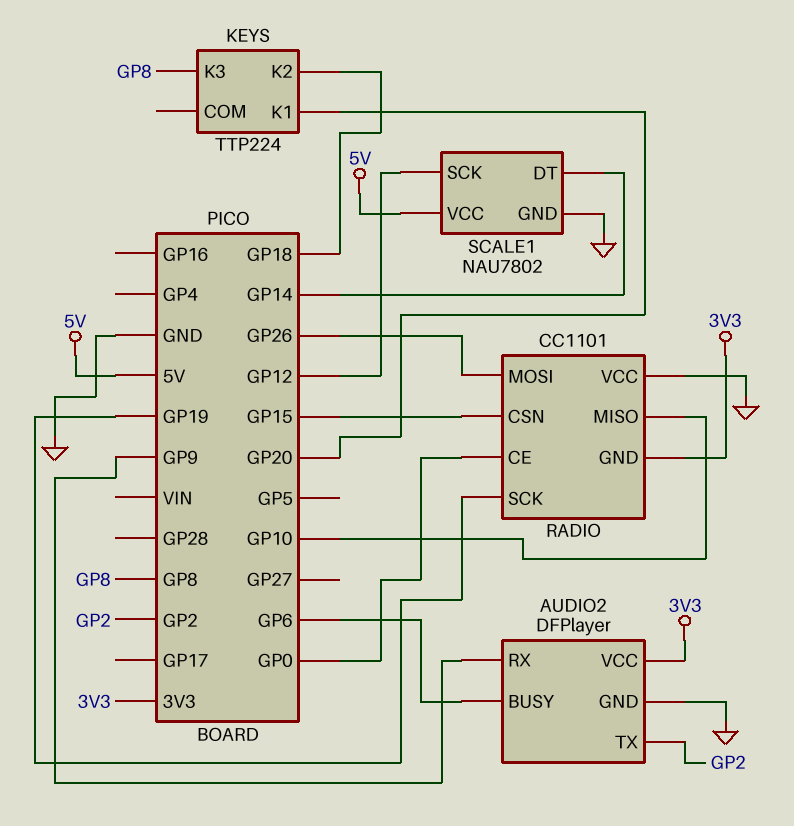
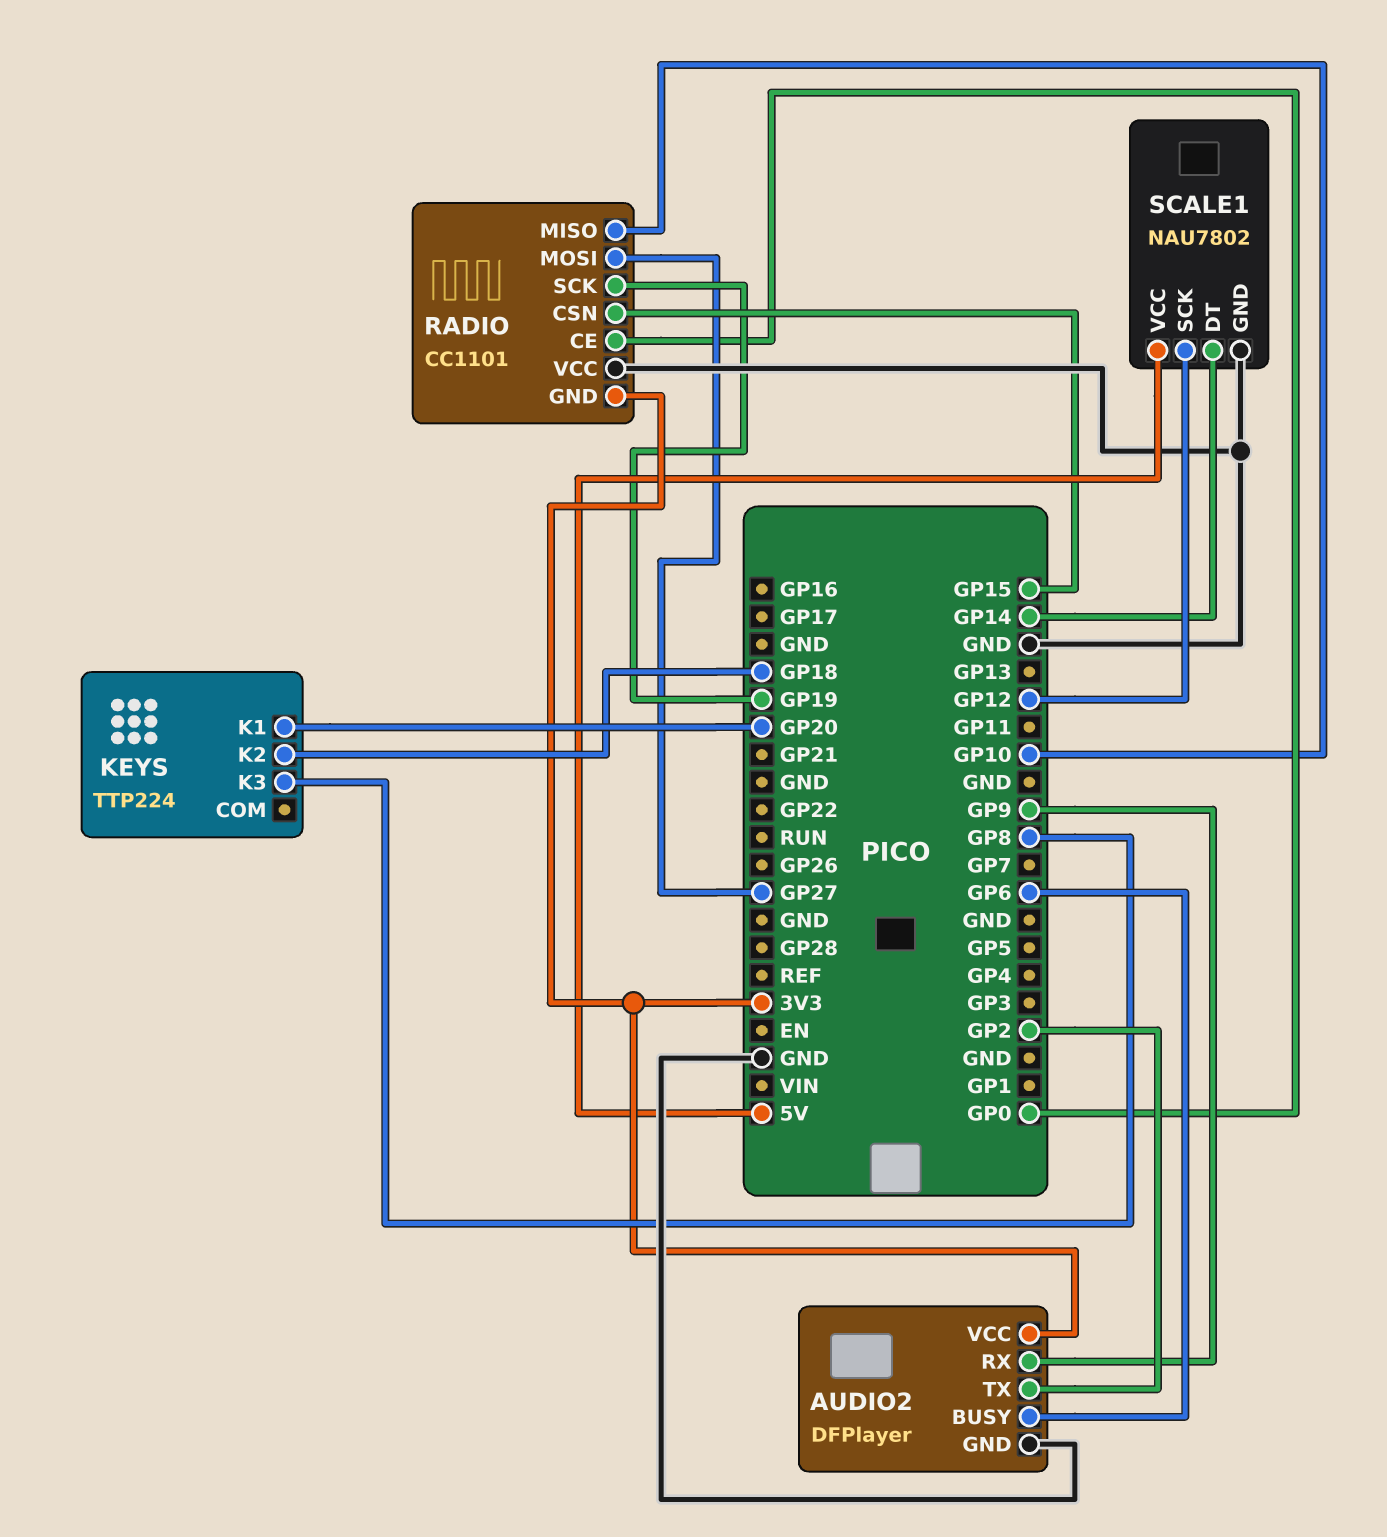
RADIO pin MOSI: GP26 -> GP27

